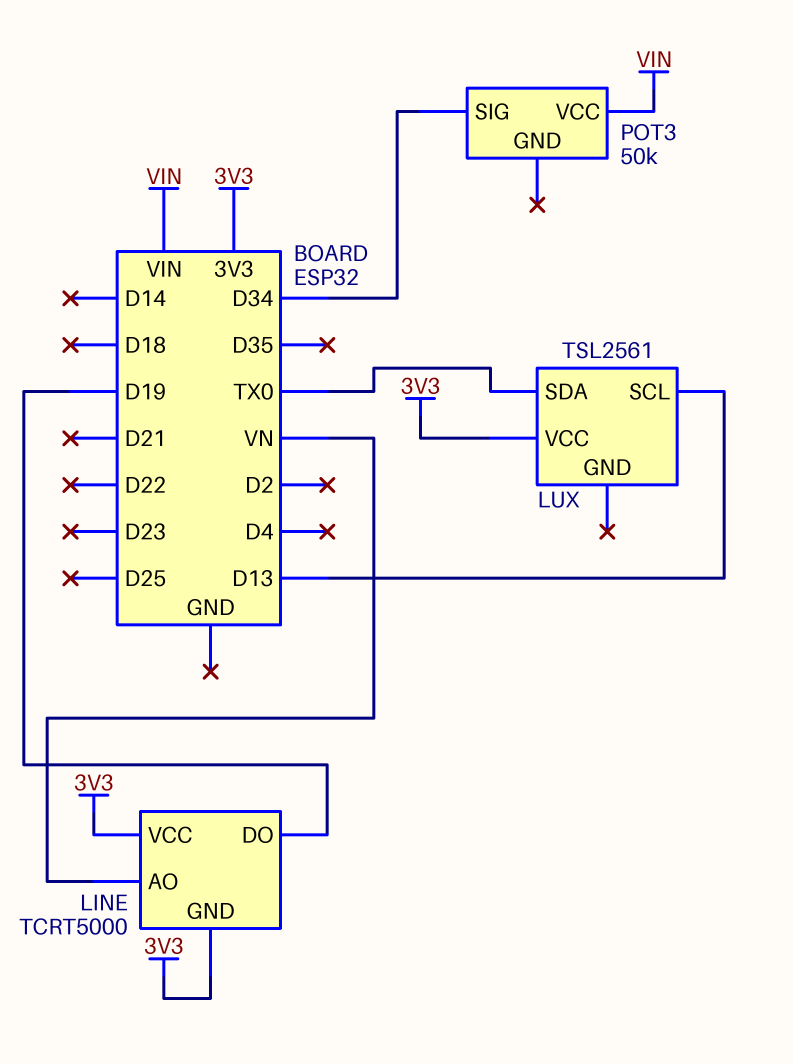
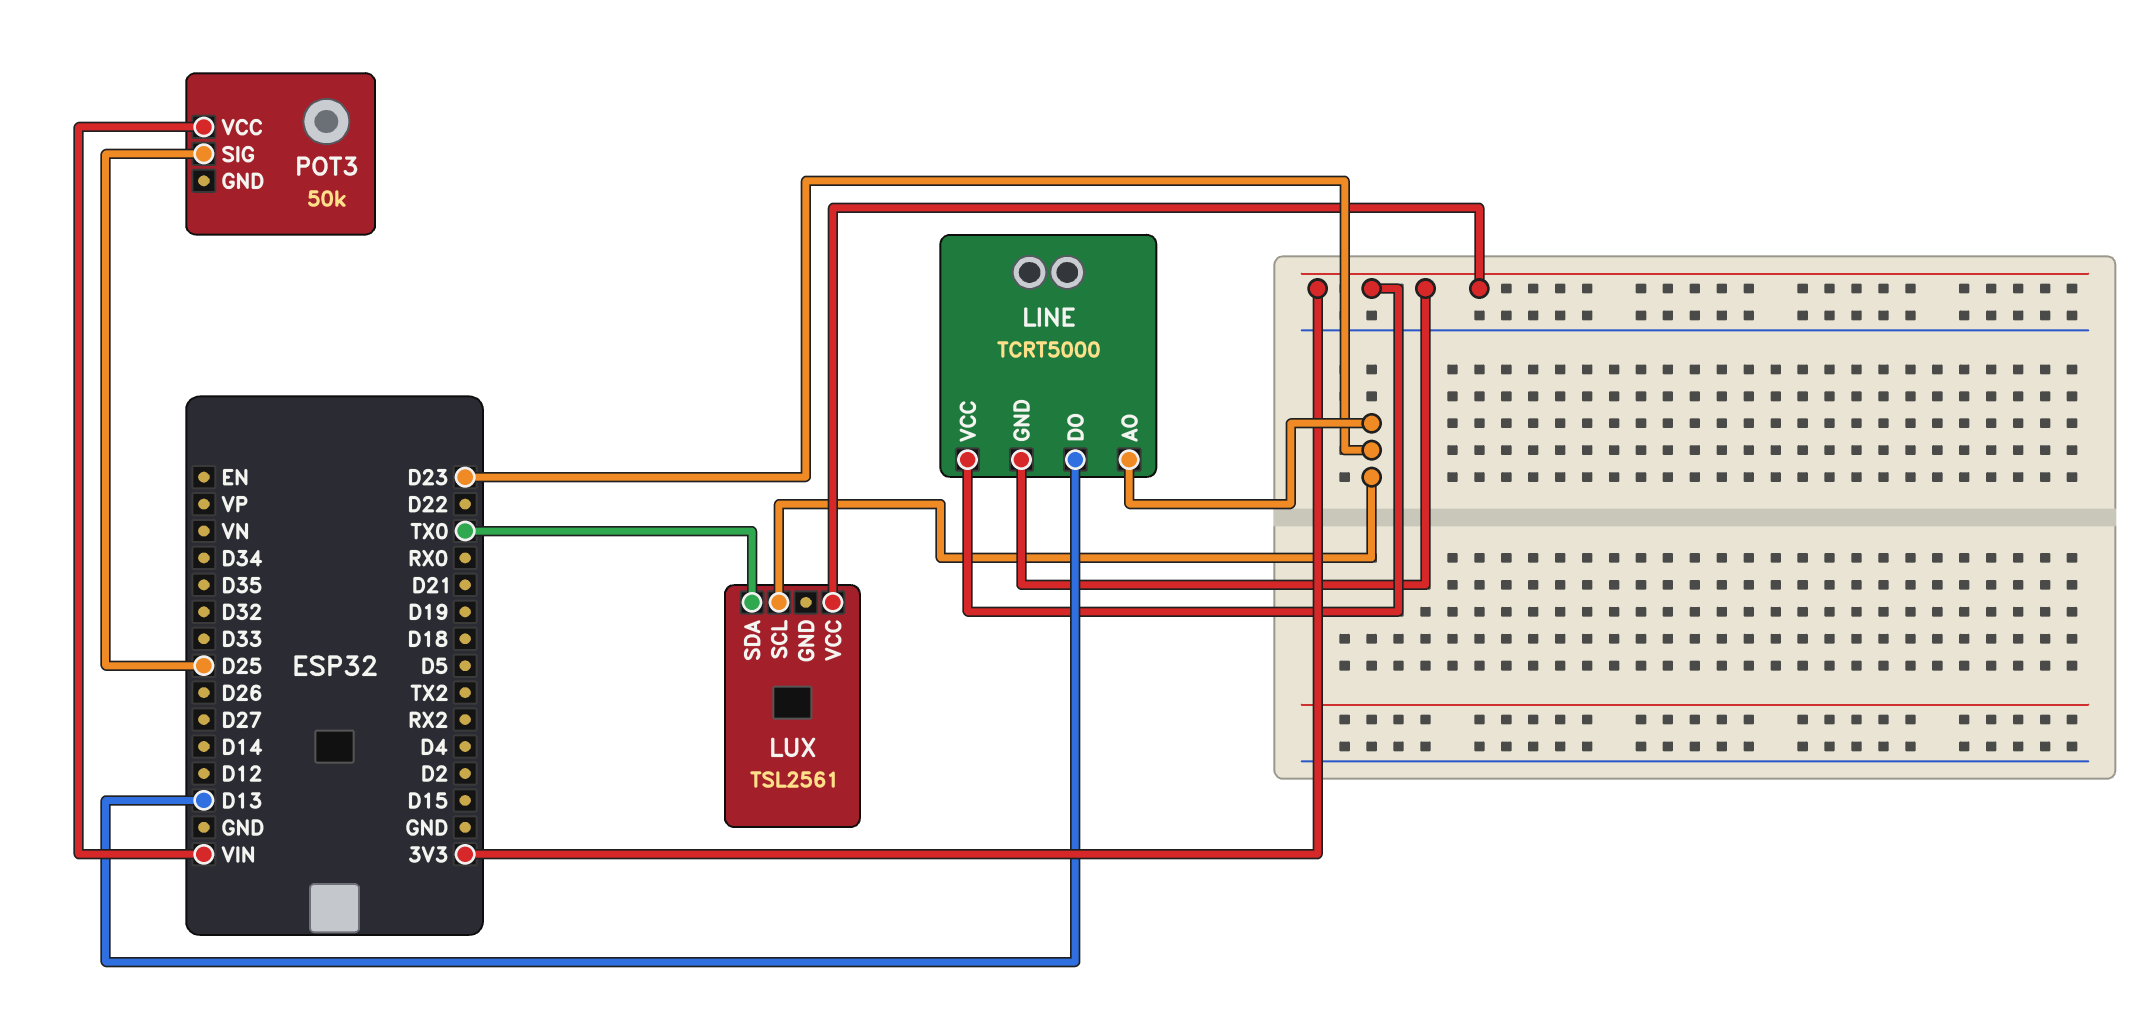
LINE pin AO: VN -> D23
LINE pin DO: D19 -> D13
LUX pin SCL: D13 -> D23
POT3 pin SIG: D34 -> D25

